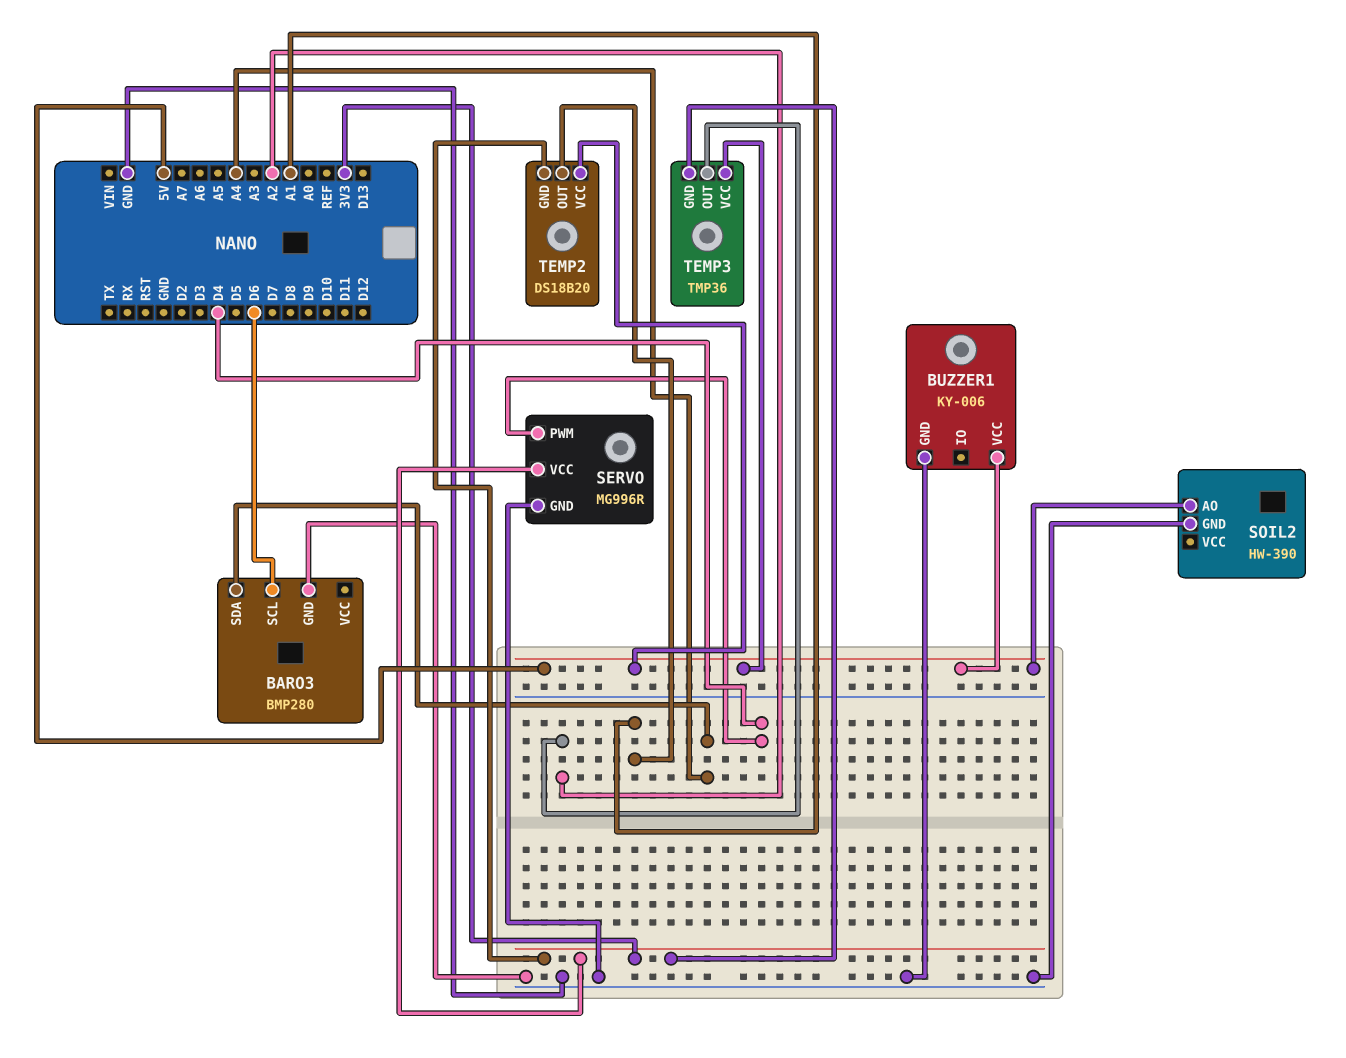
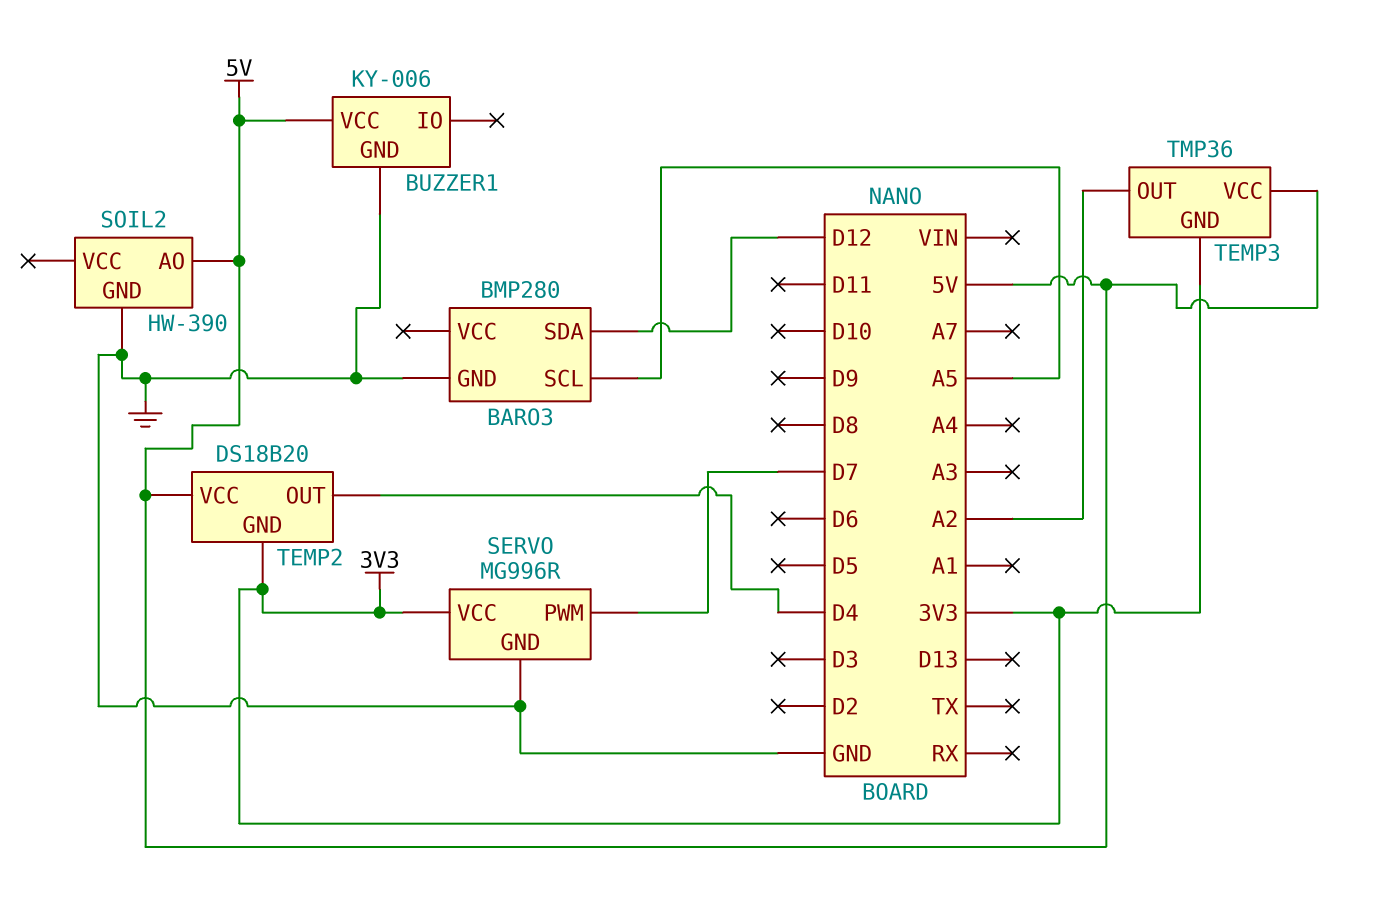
BARO3 pin SCL: D6 -> A5
BARO3 pin SDA: A4 -> D12
SERVO pin PWM: D4 -> D7
TEMP2 pin OUT: A1 -> D4

